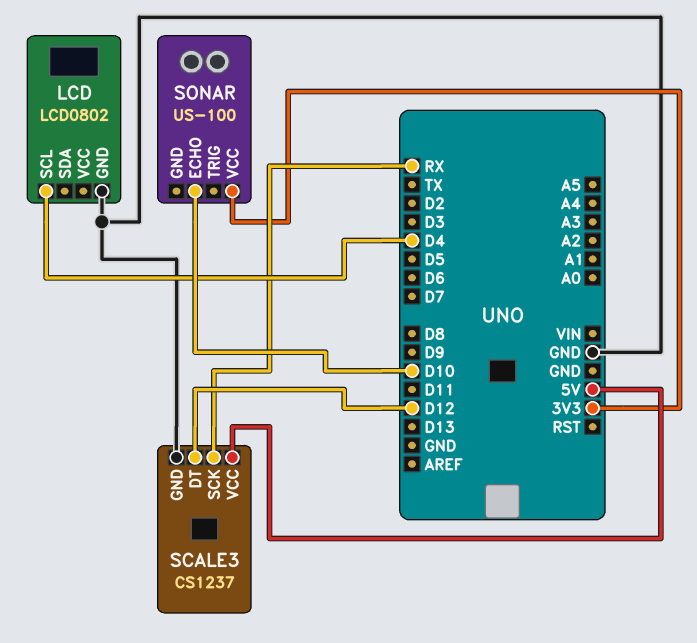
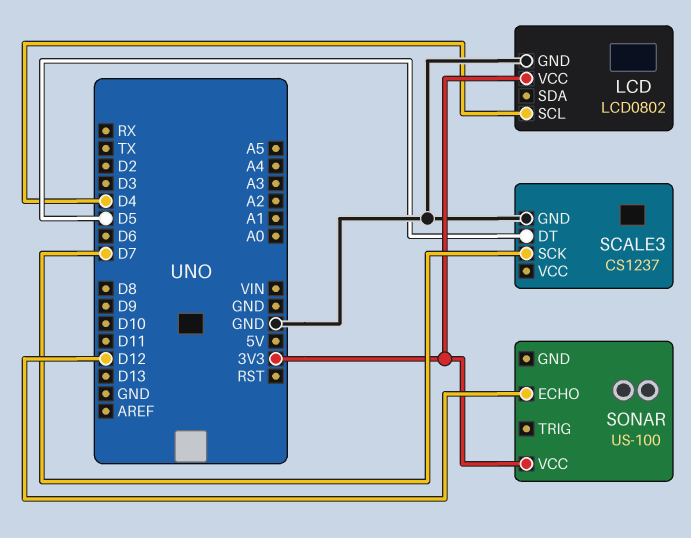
LCD pin VCC: none -> 3V3
SCALE3 pin DT: D12 -> D5
SCALE3 pin SCK: RX -> D7
SCALE3 pin VCC: 5V -> none
SONAR pin ECHO: D10 -> D12

